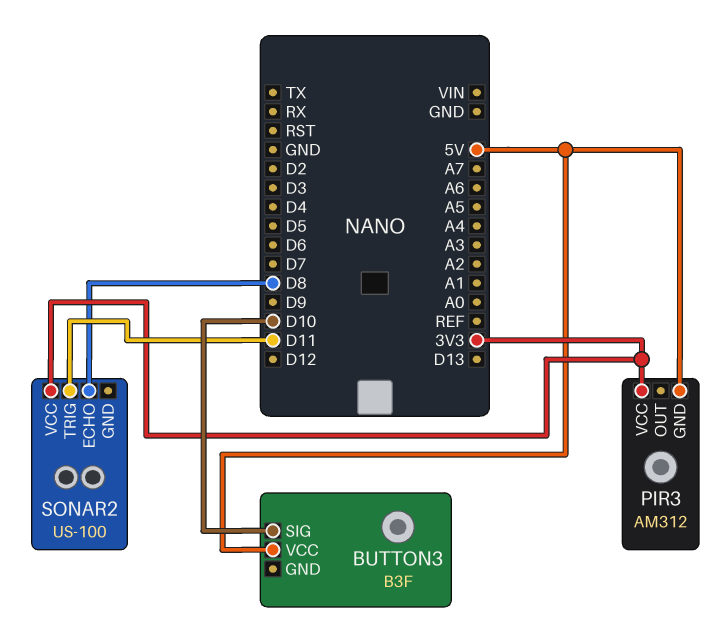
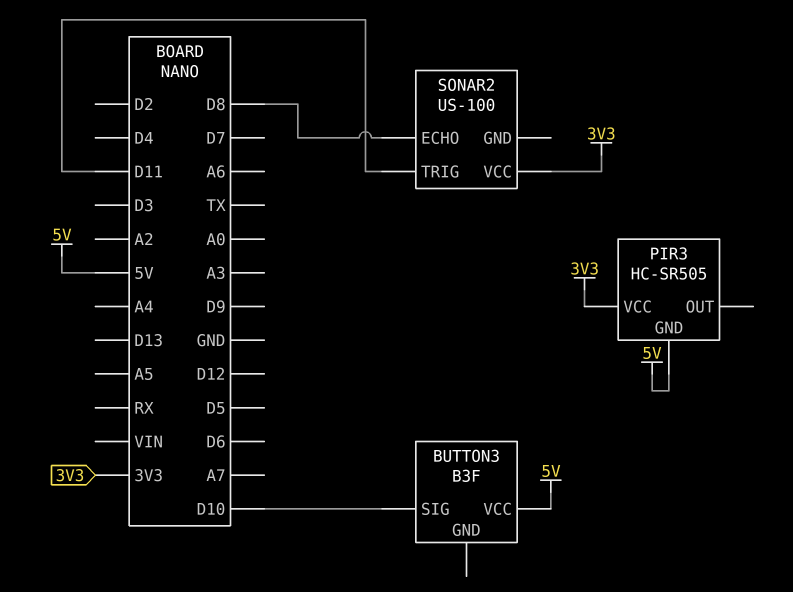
PIR3: AM312 -> HC-SR505

